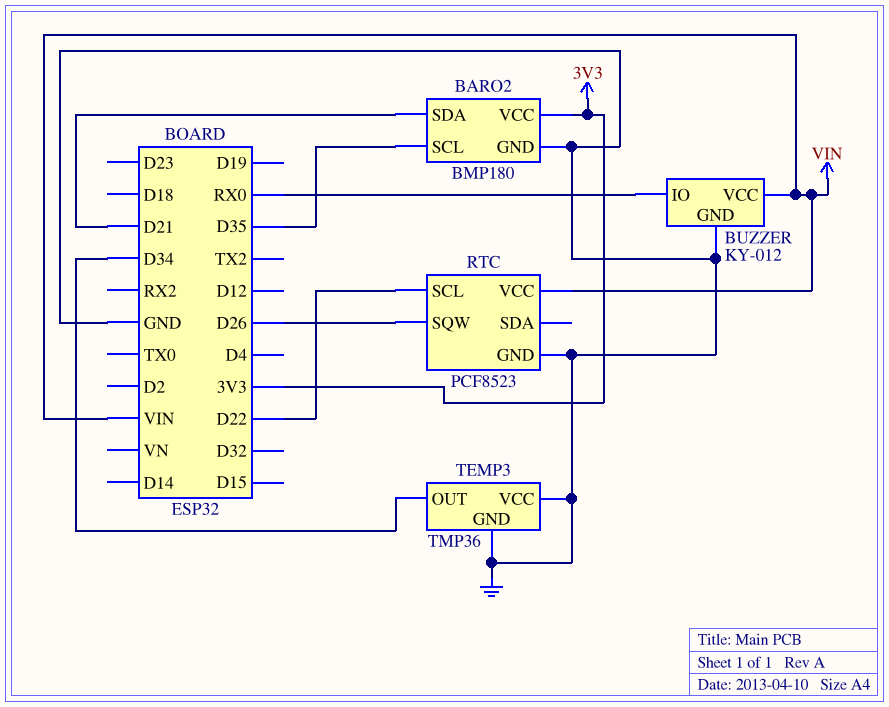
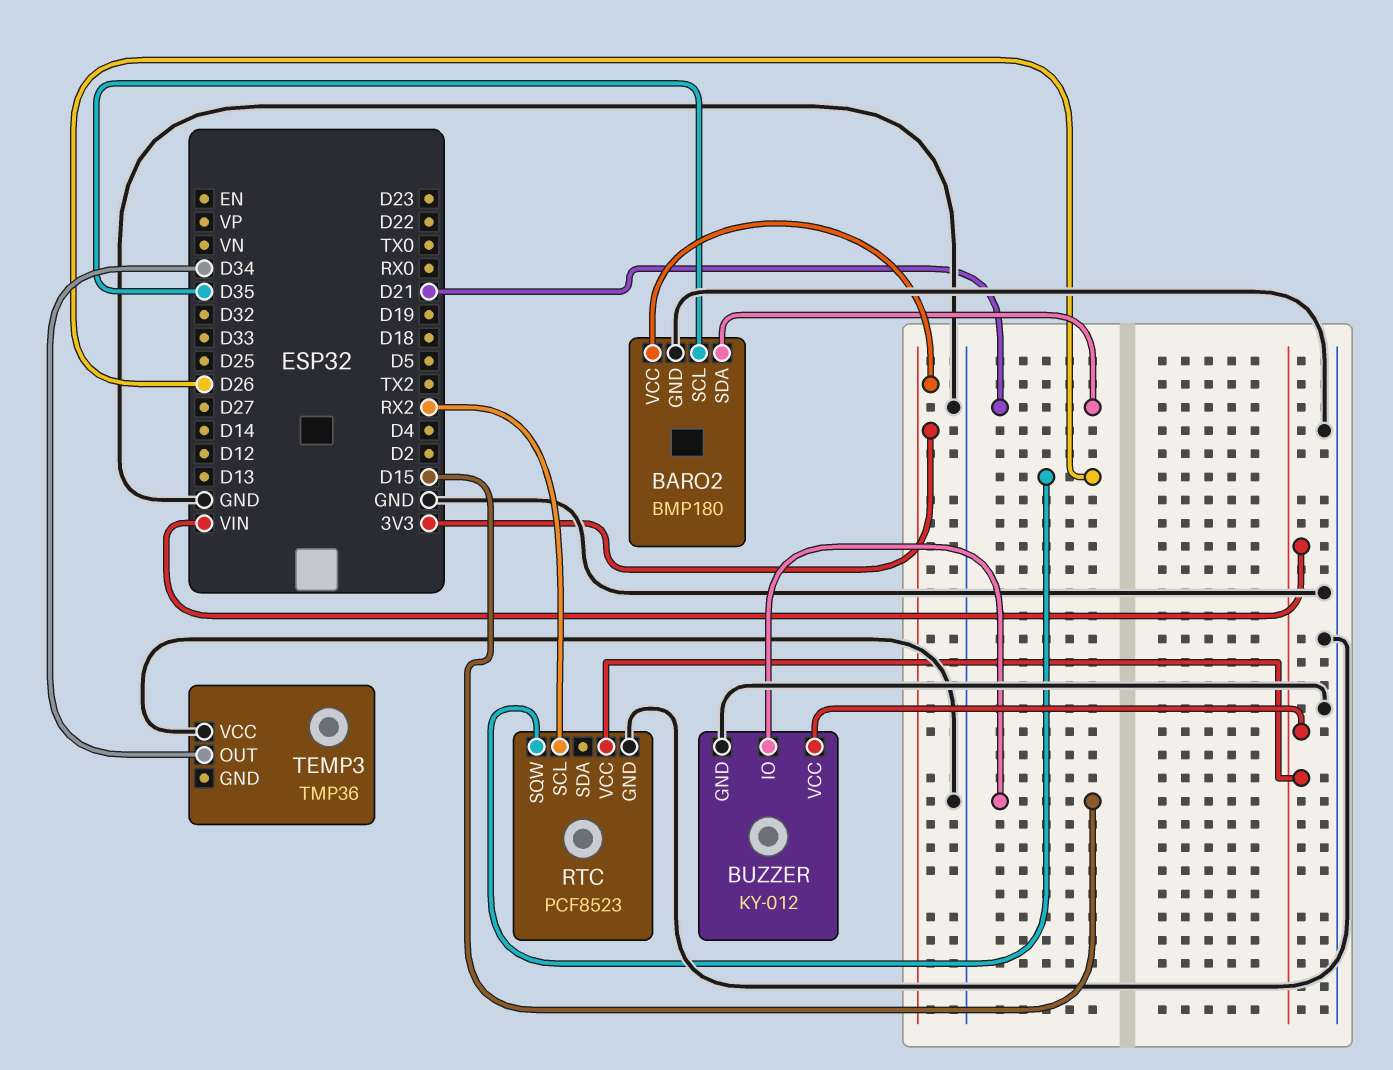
BUZZER pin IO: RX0 -> D15
RTC pin SCL: D22 -> RX2
TEMP3 pin GND: GND -> none

